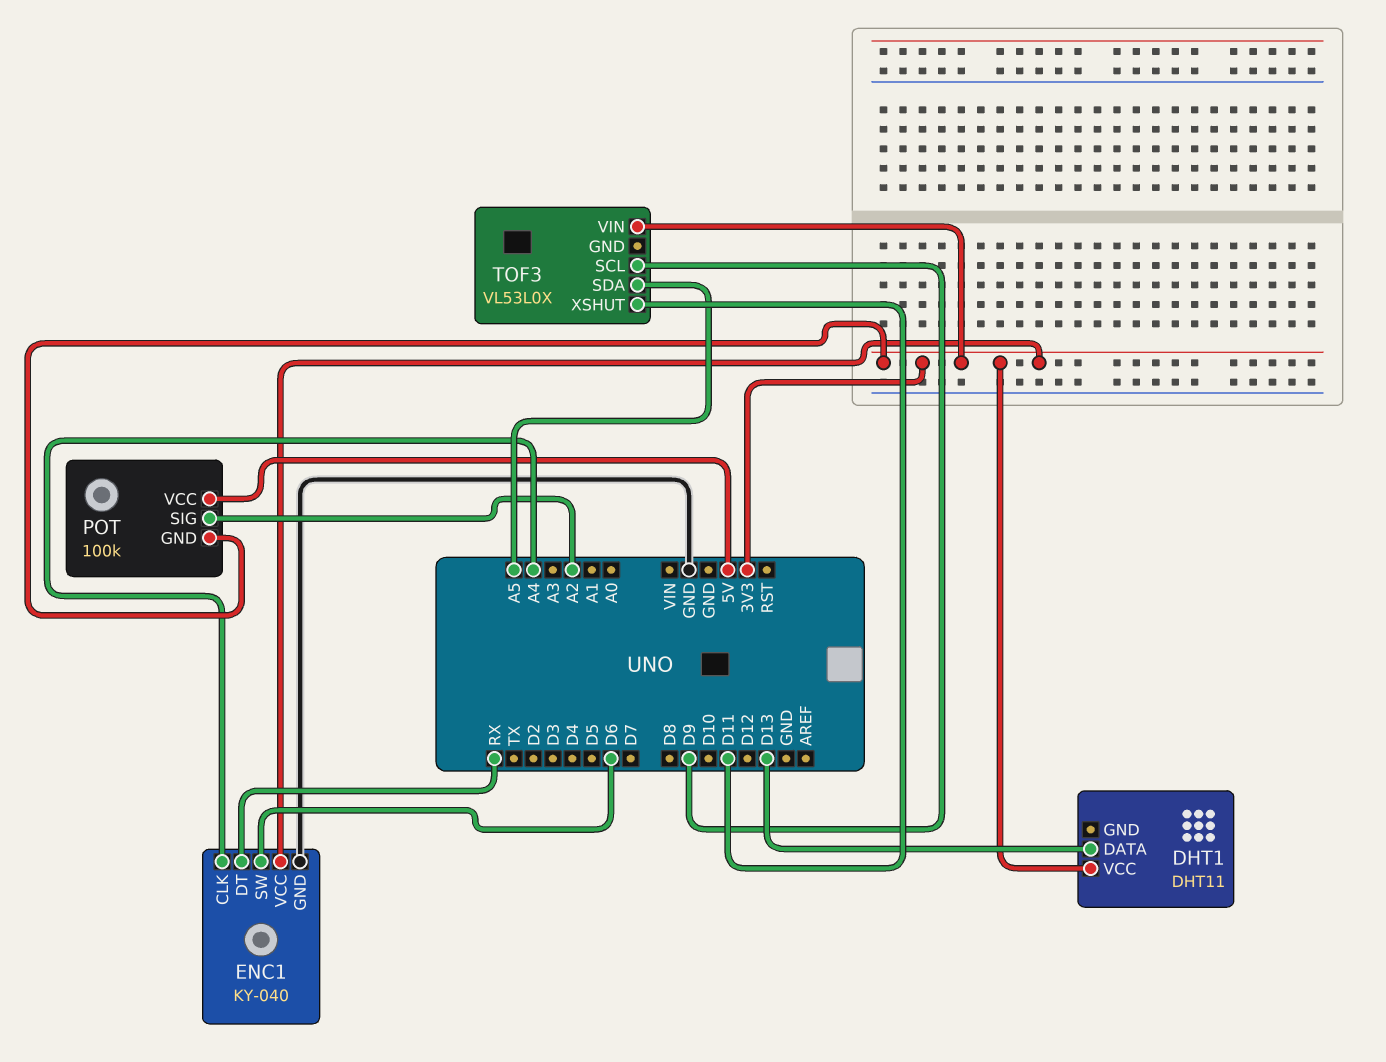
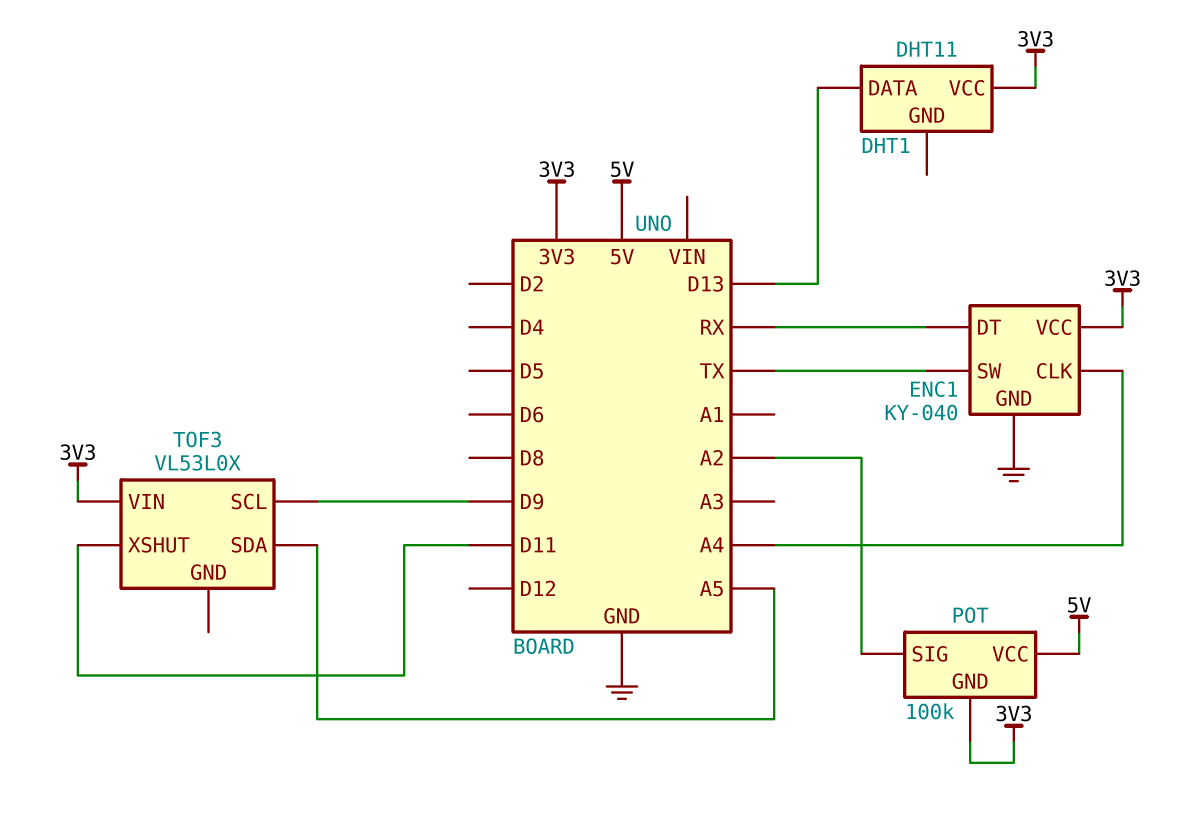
ENC1 pin SW: D6 -> TX

